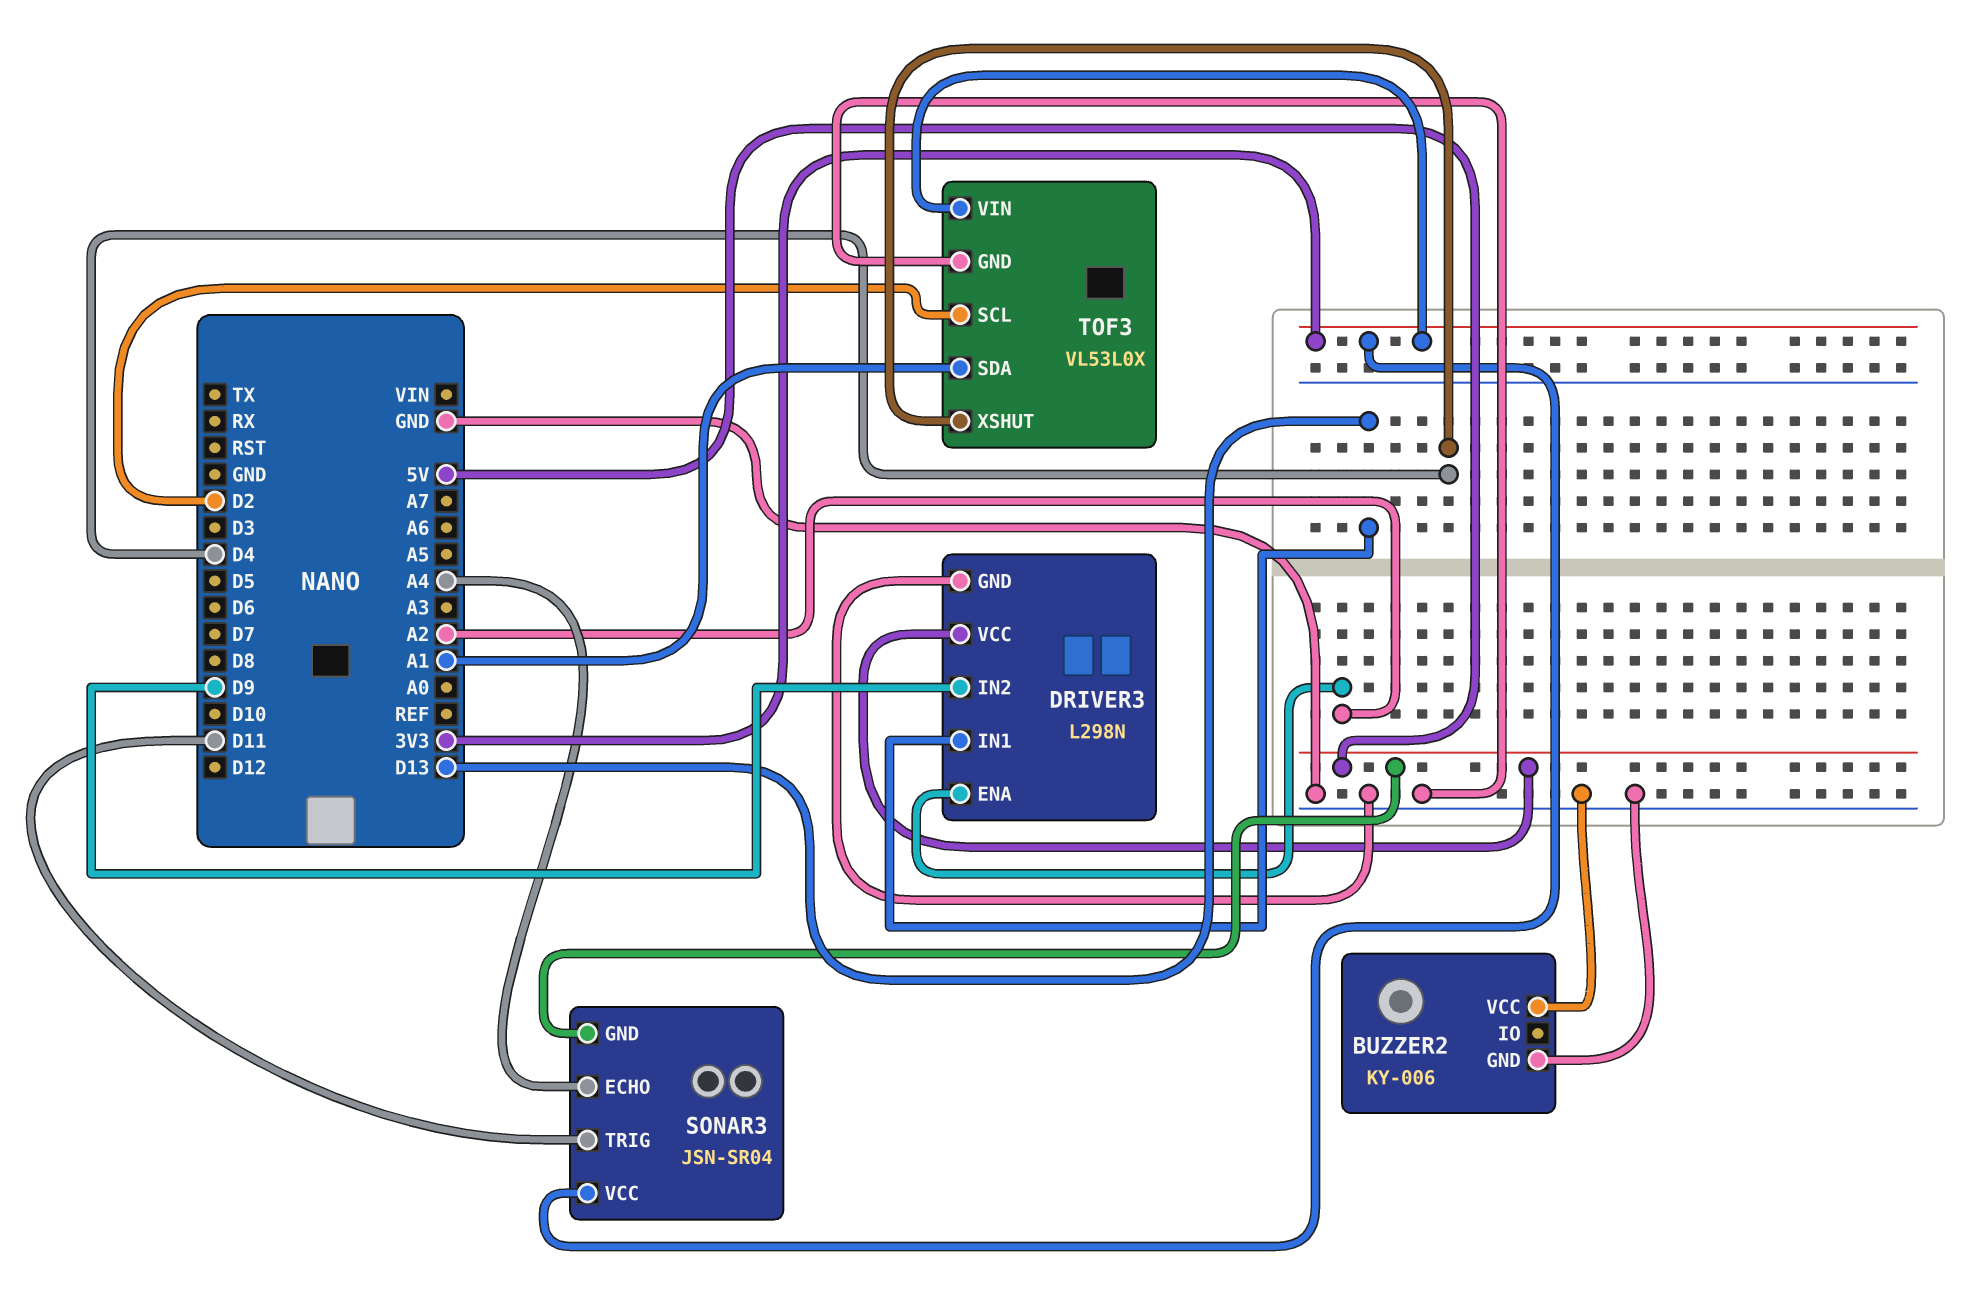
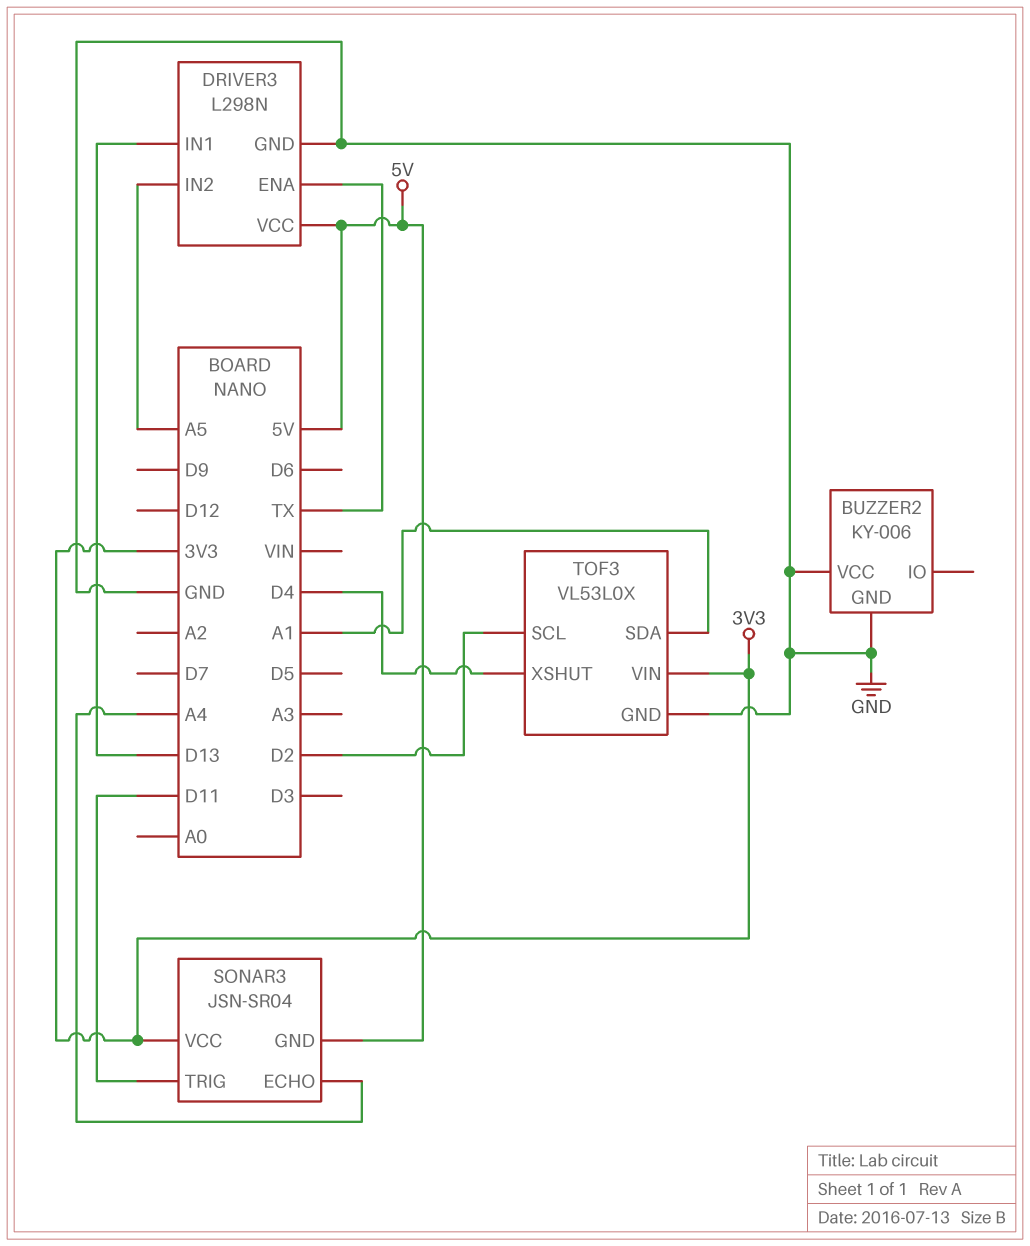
DRIVER3 pin ENA: A2 -> TX
DRIVER3 pin IN2: D9 -> A5

